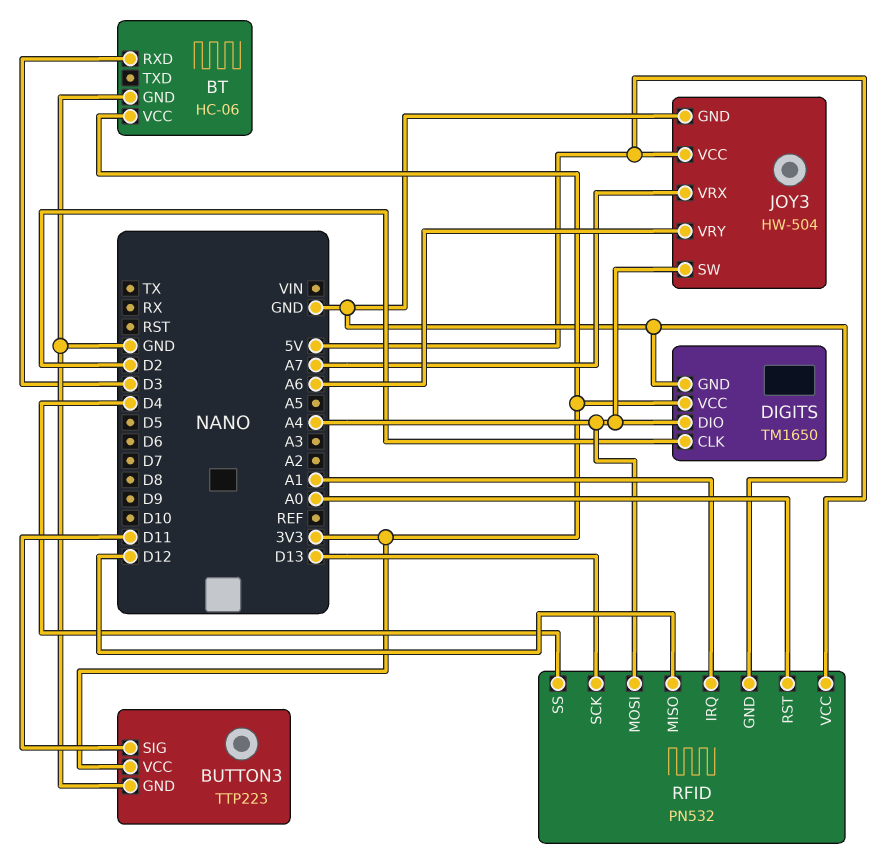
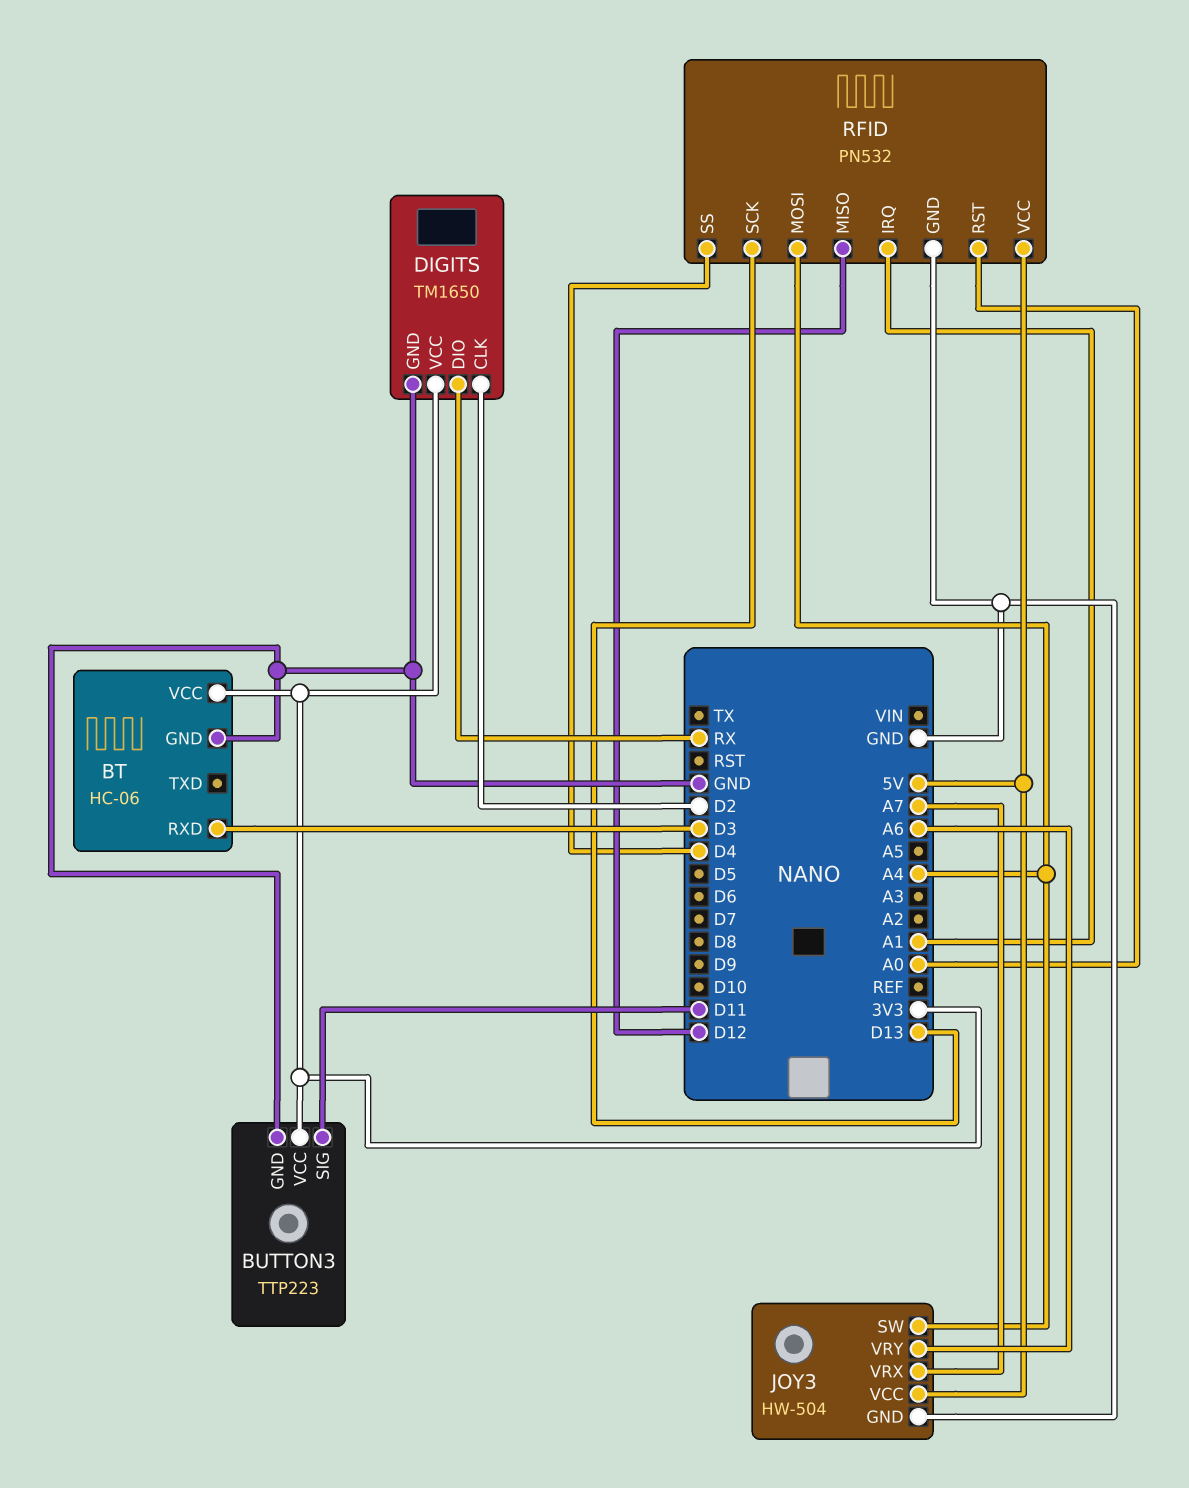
DIGITS pin DIO: A4 -> RX

